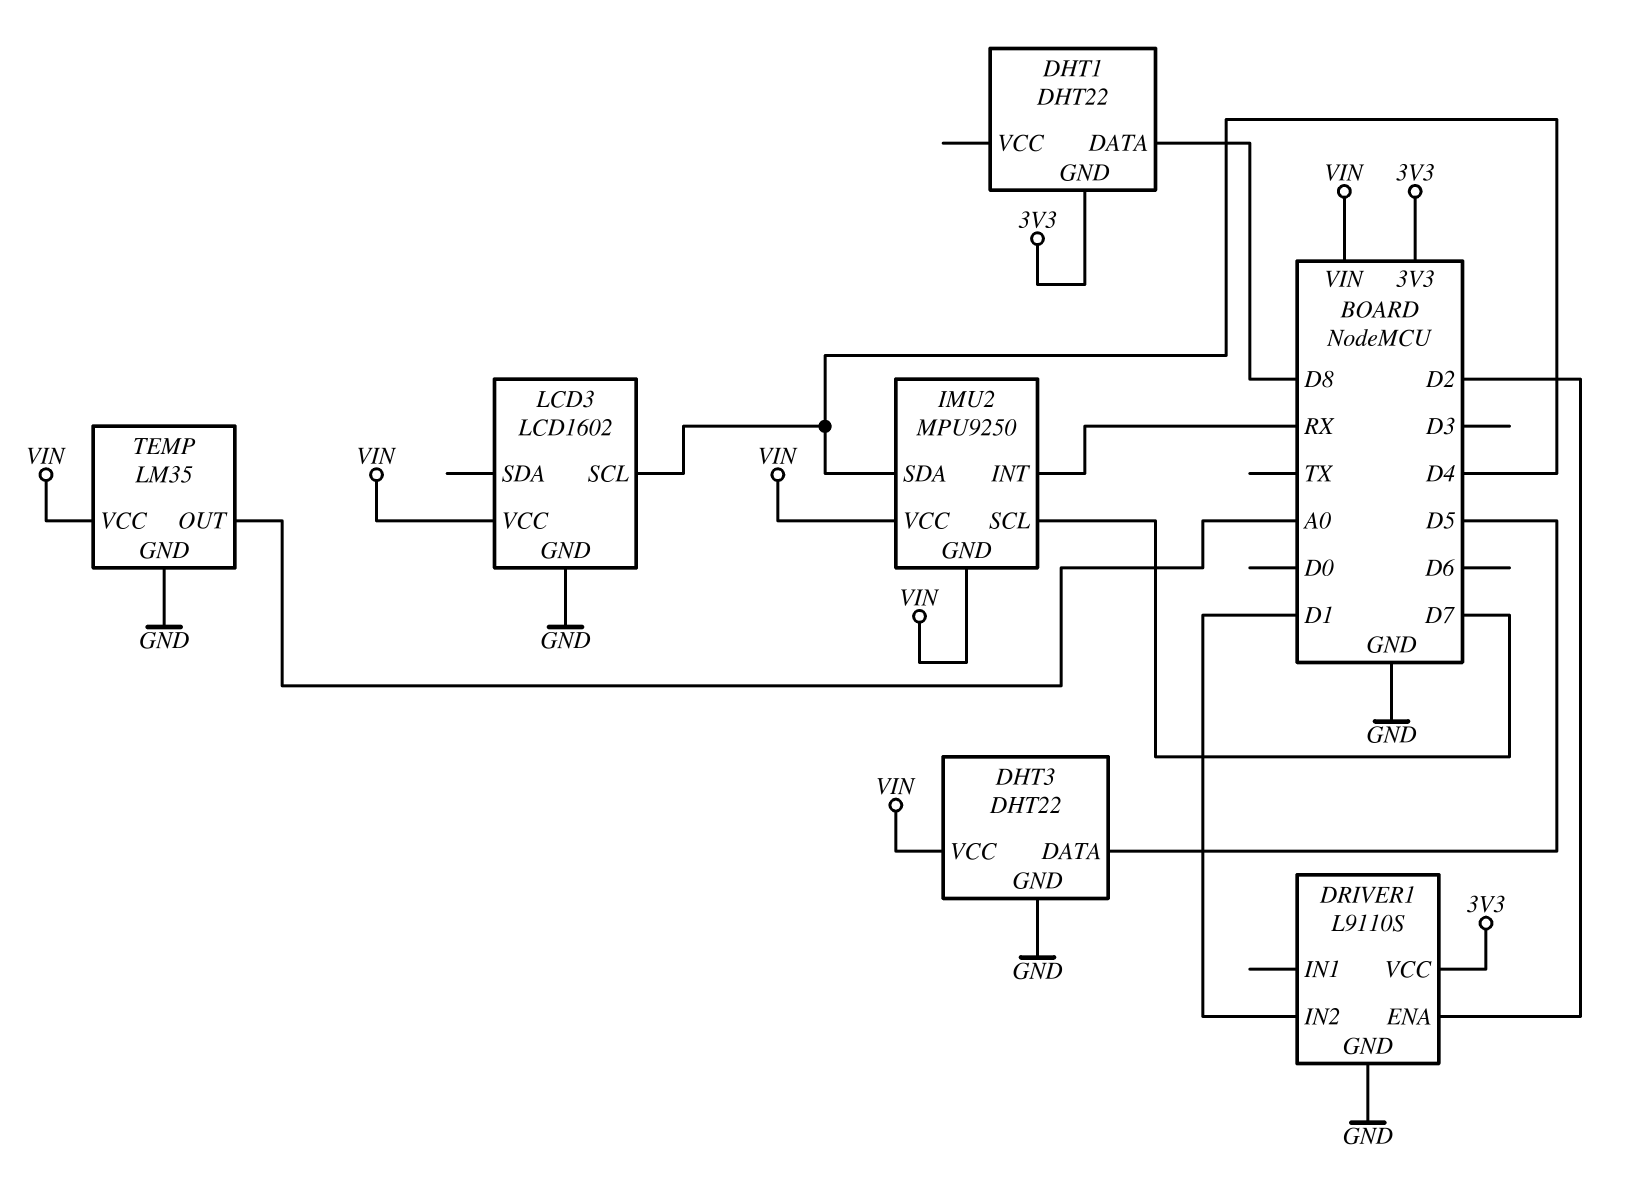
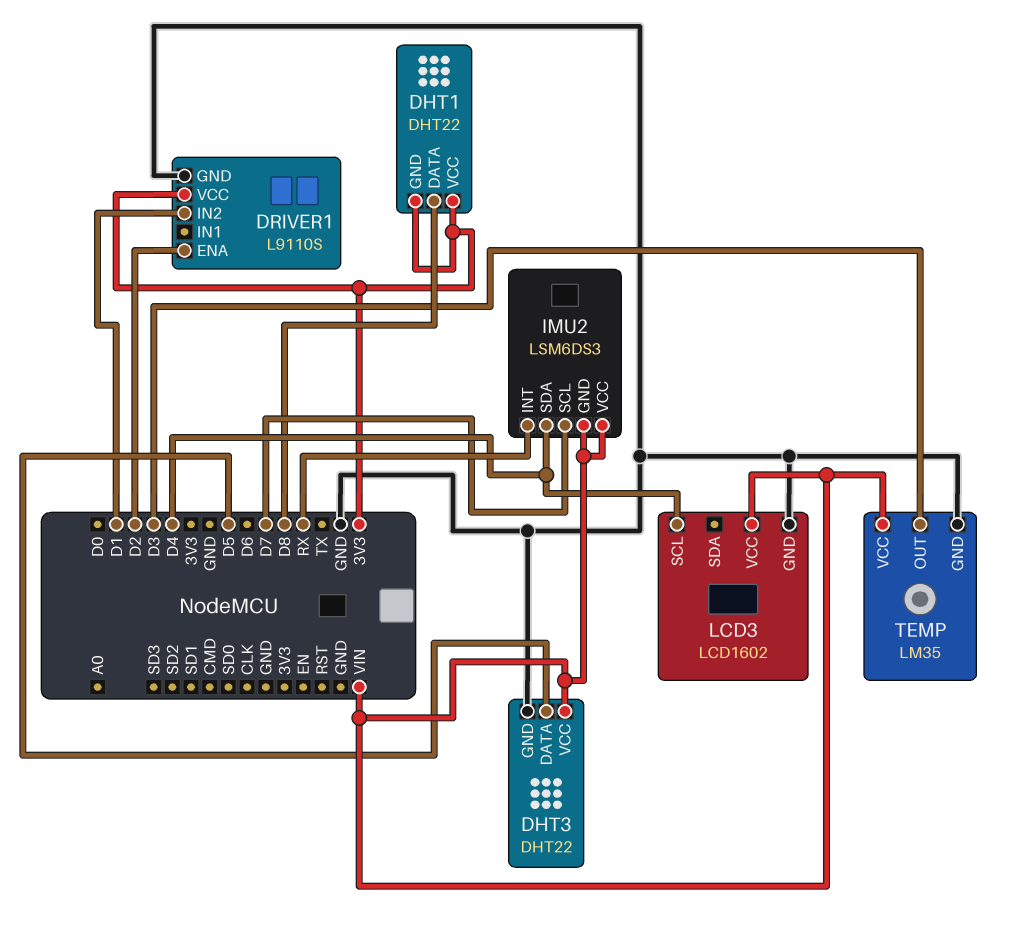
DHT1 pin VCC: none -> 3V3
IMU2: MPU9250 -> LSM6DS3
TEMP pin OUT: A0 -> D3

